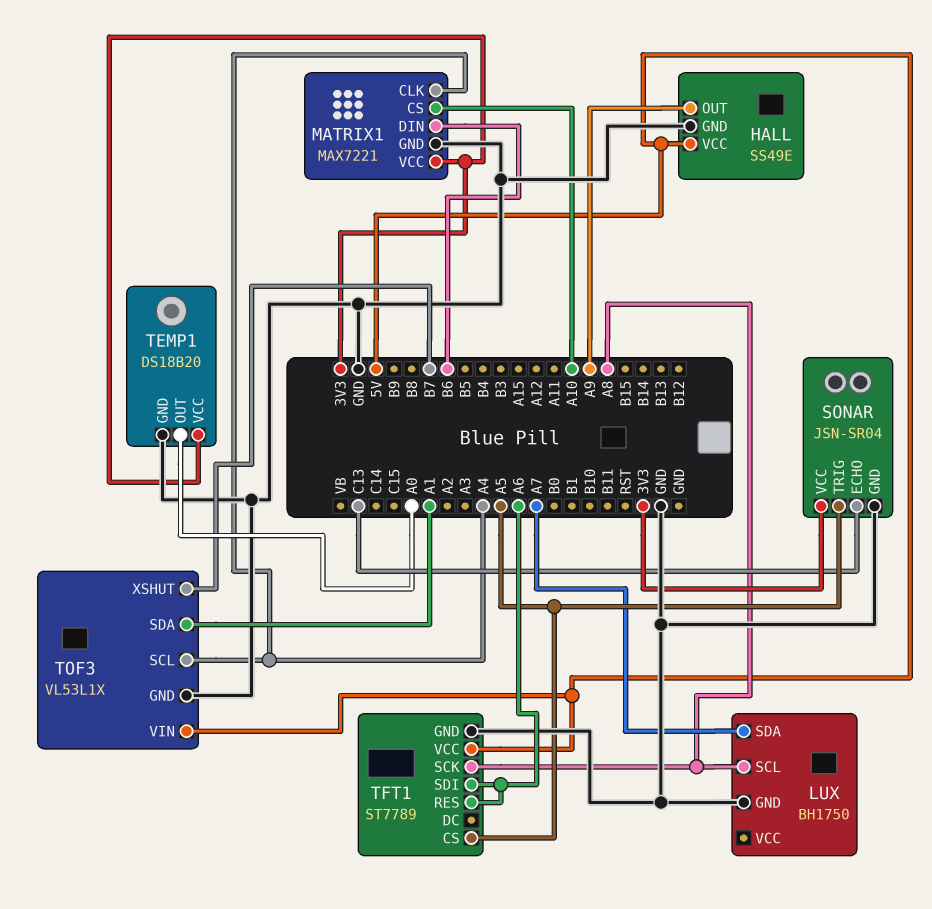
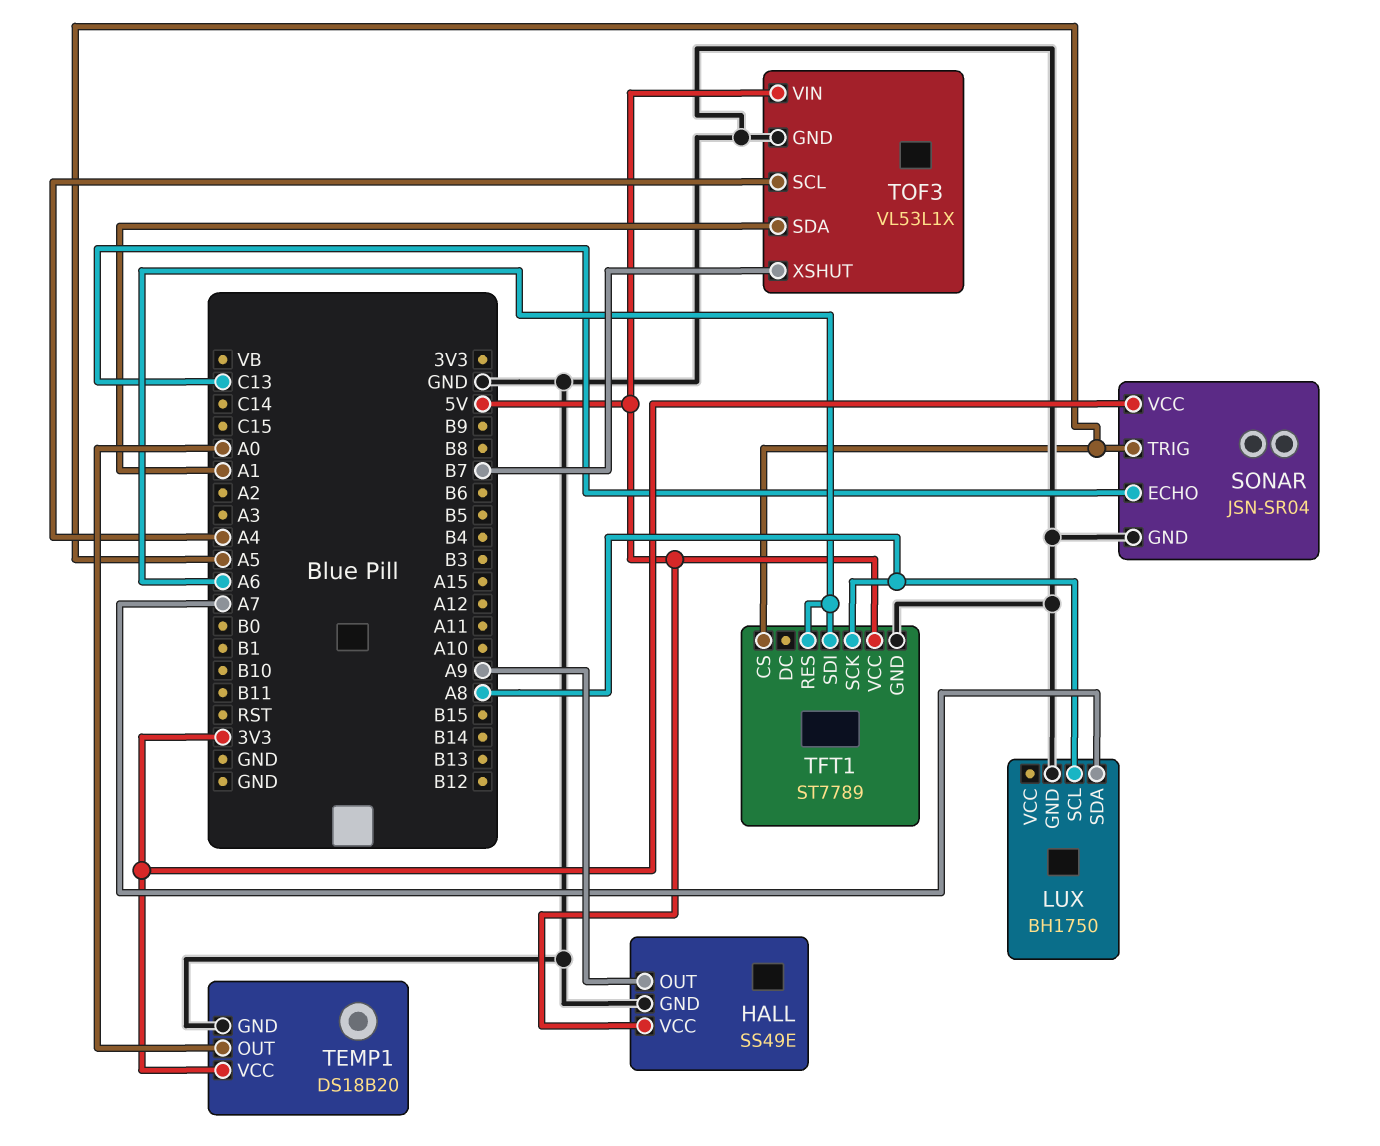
MATRIX1: MAX7221 -> none
MATRIX1 pin CLK: A4 -> none
MATRIX1 pin CS: A10 -> none
MATRIX1 pin DIN: B6 -> none
MATRIX1 pin GND: GND -> none
MATRIX1 pin VCC: 3V3 -> none

